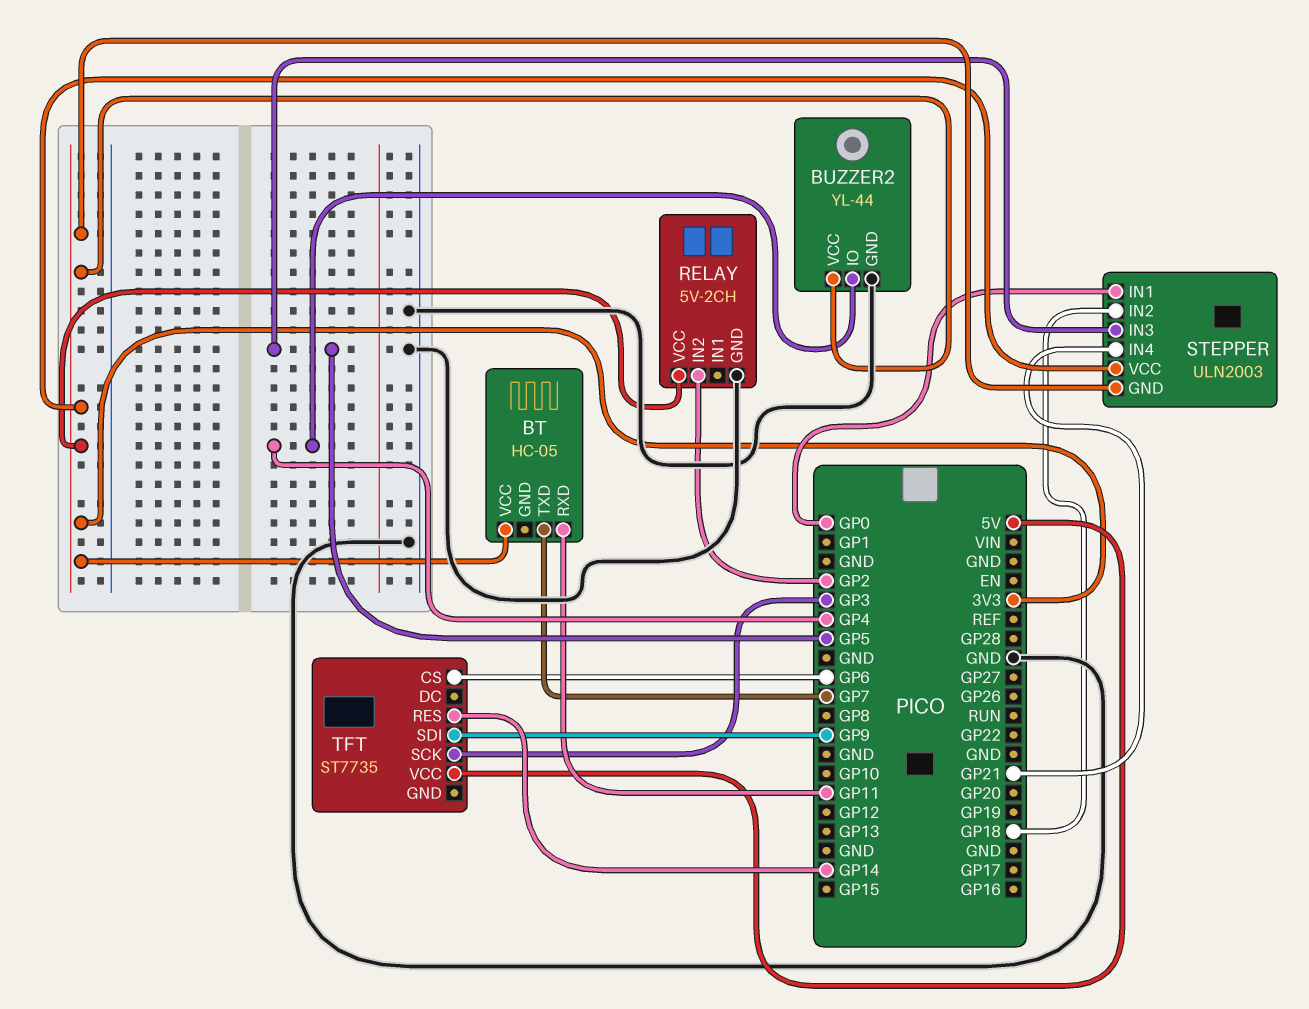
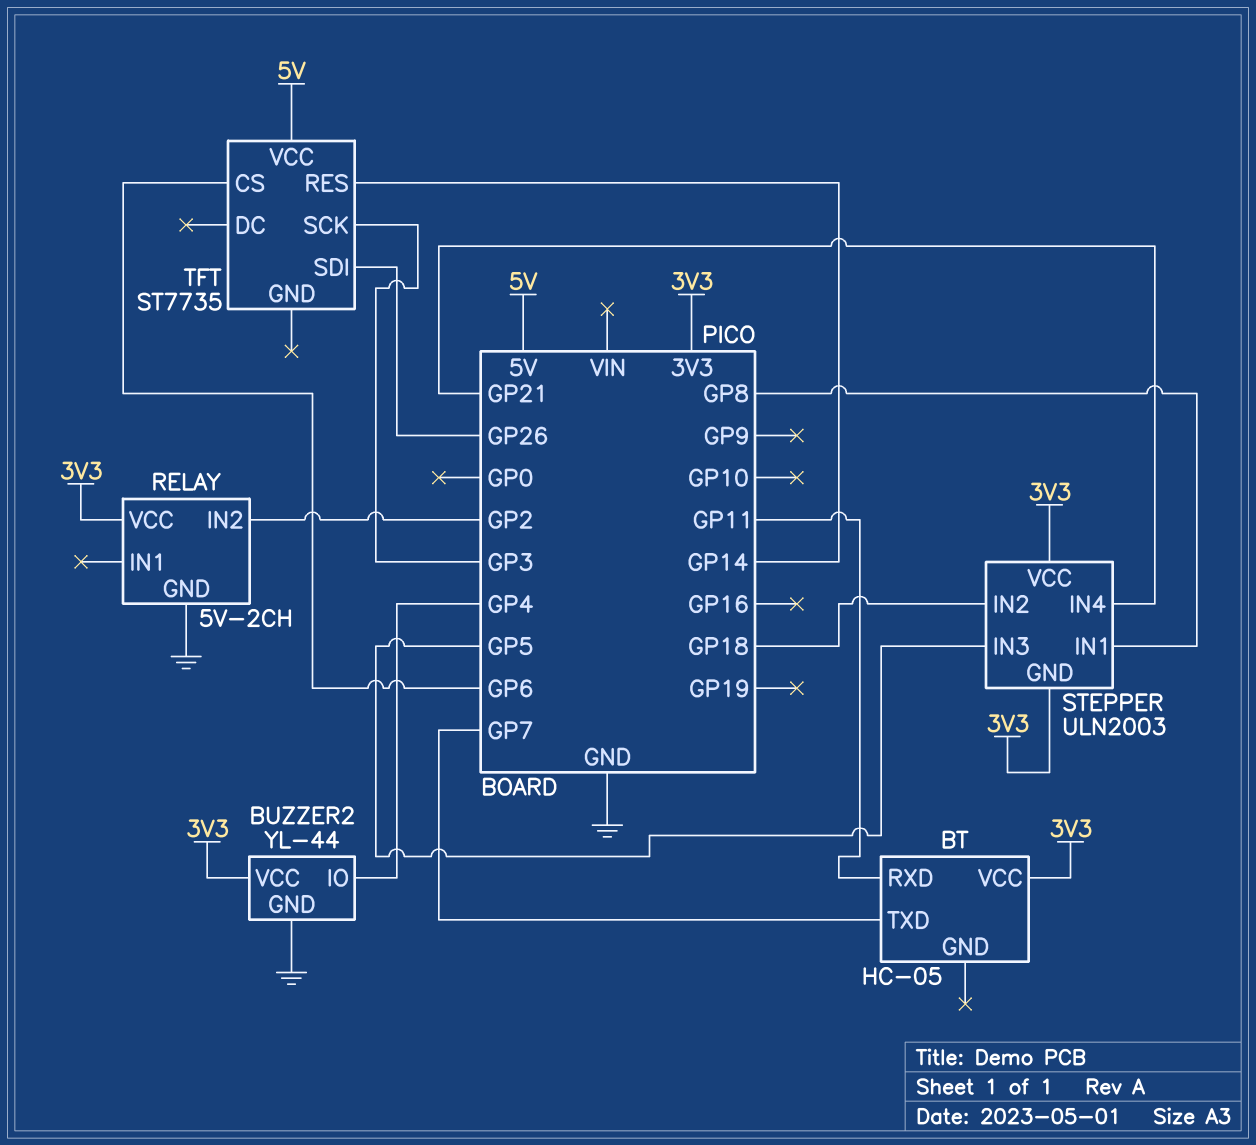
STEPPER pin IN1: GP0 -> GP8
TFT pin SDI: GP9 -> GP26

